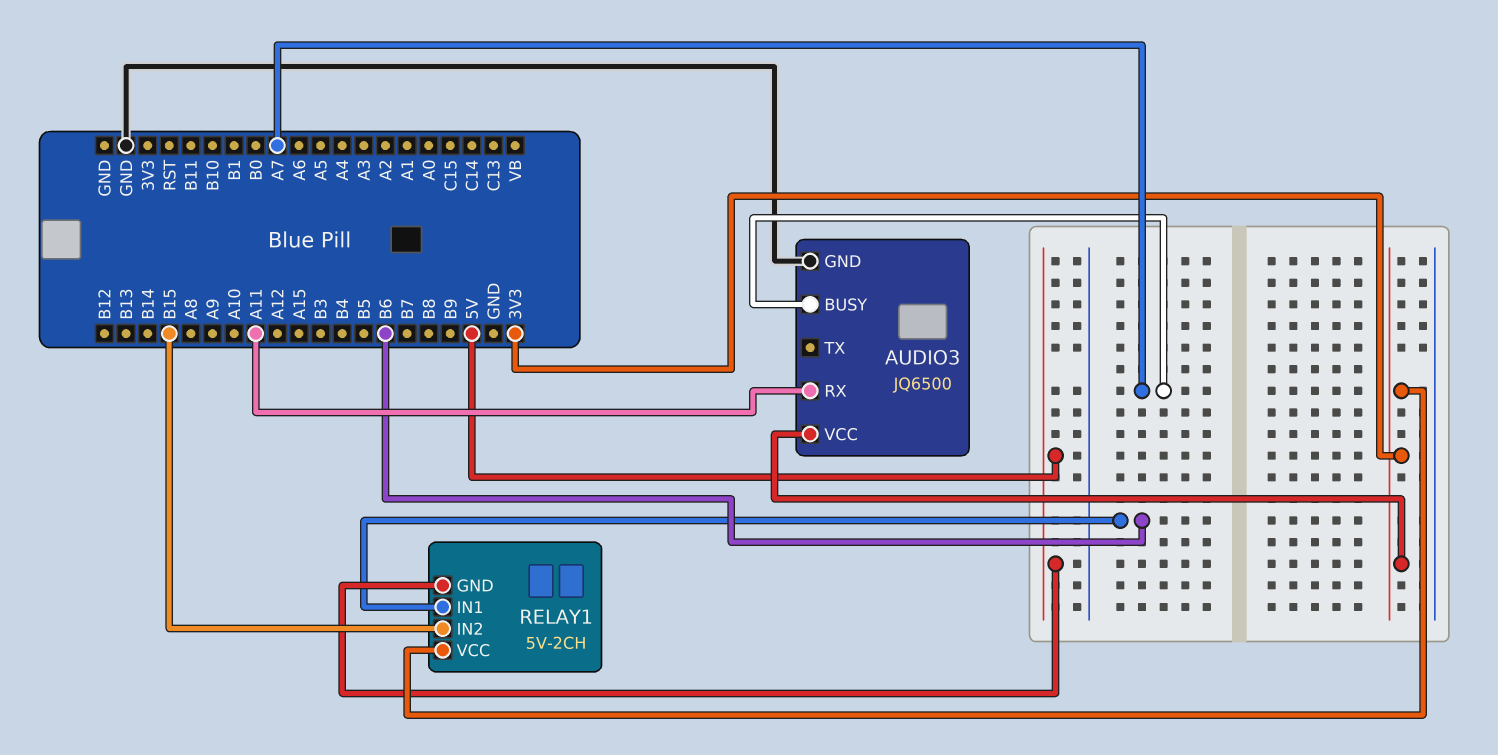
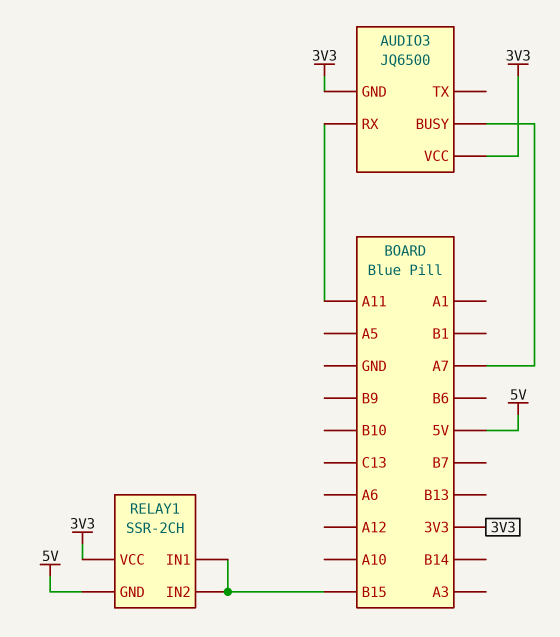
AUDIO3 pin GND: GND -> 3V3
RELAY1: 5V-2CH -> SSR-2CH
RELAY1 pin IN1: B6 -> B15

